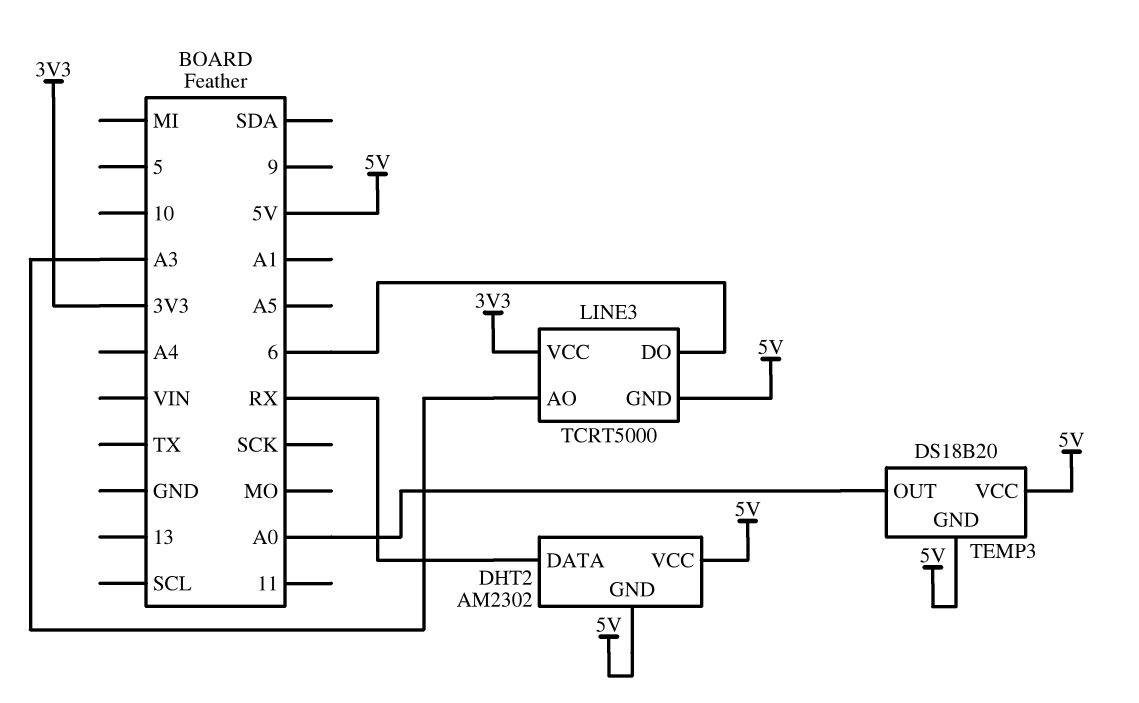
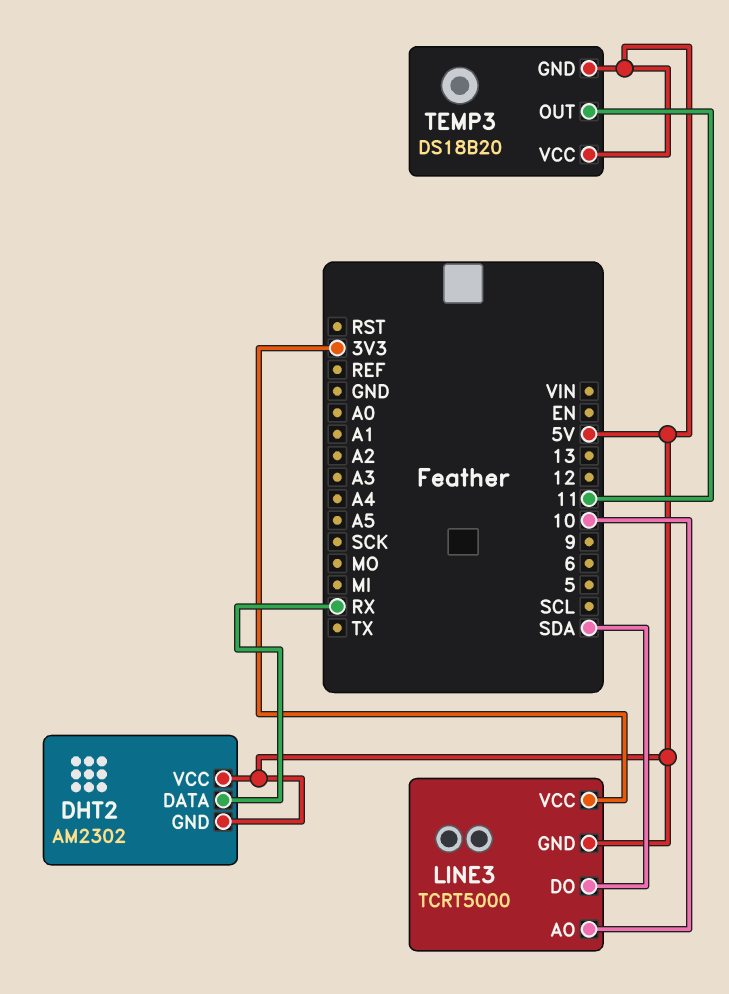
LINE3 pin AO: A3 -> 10
LINE3 pin DO: 6 -> SDA
TEMP3 pin OUT: A0 -> 11

